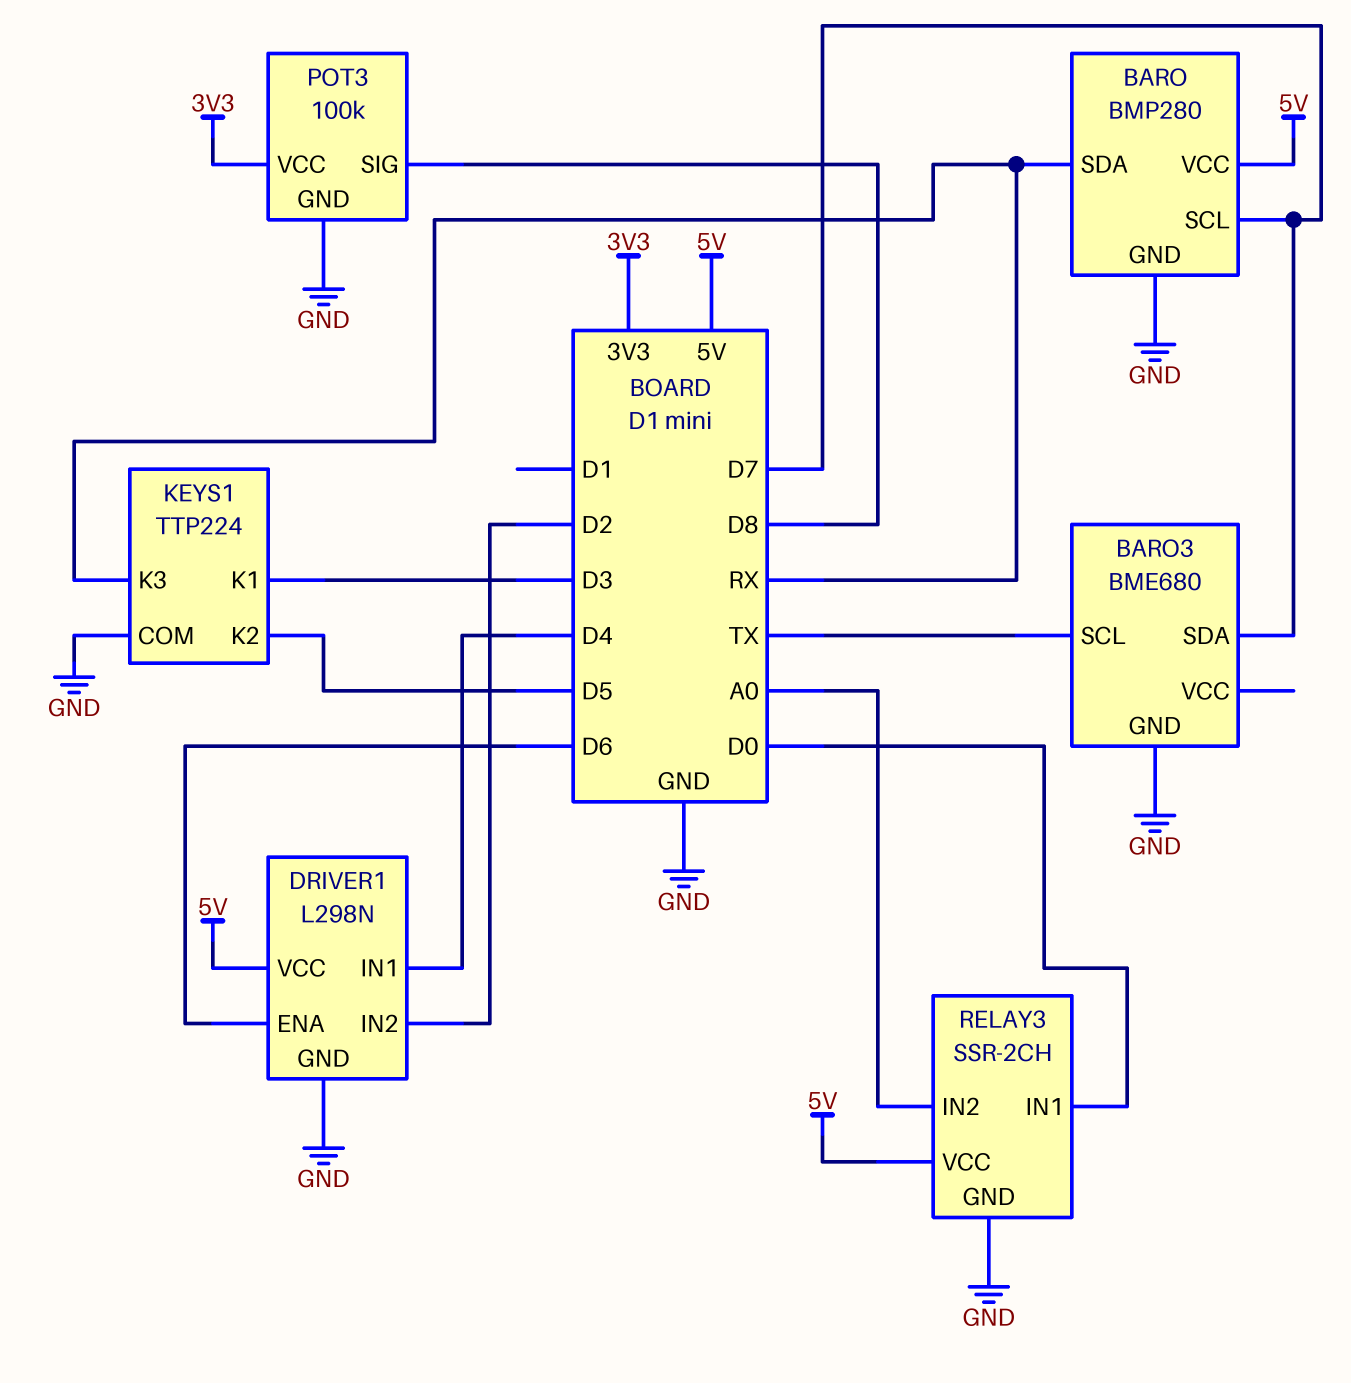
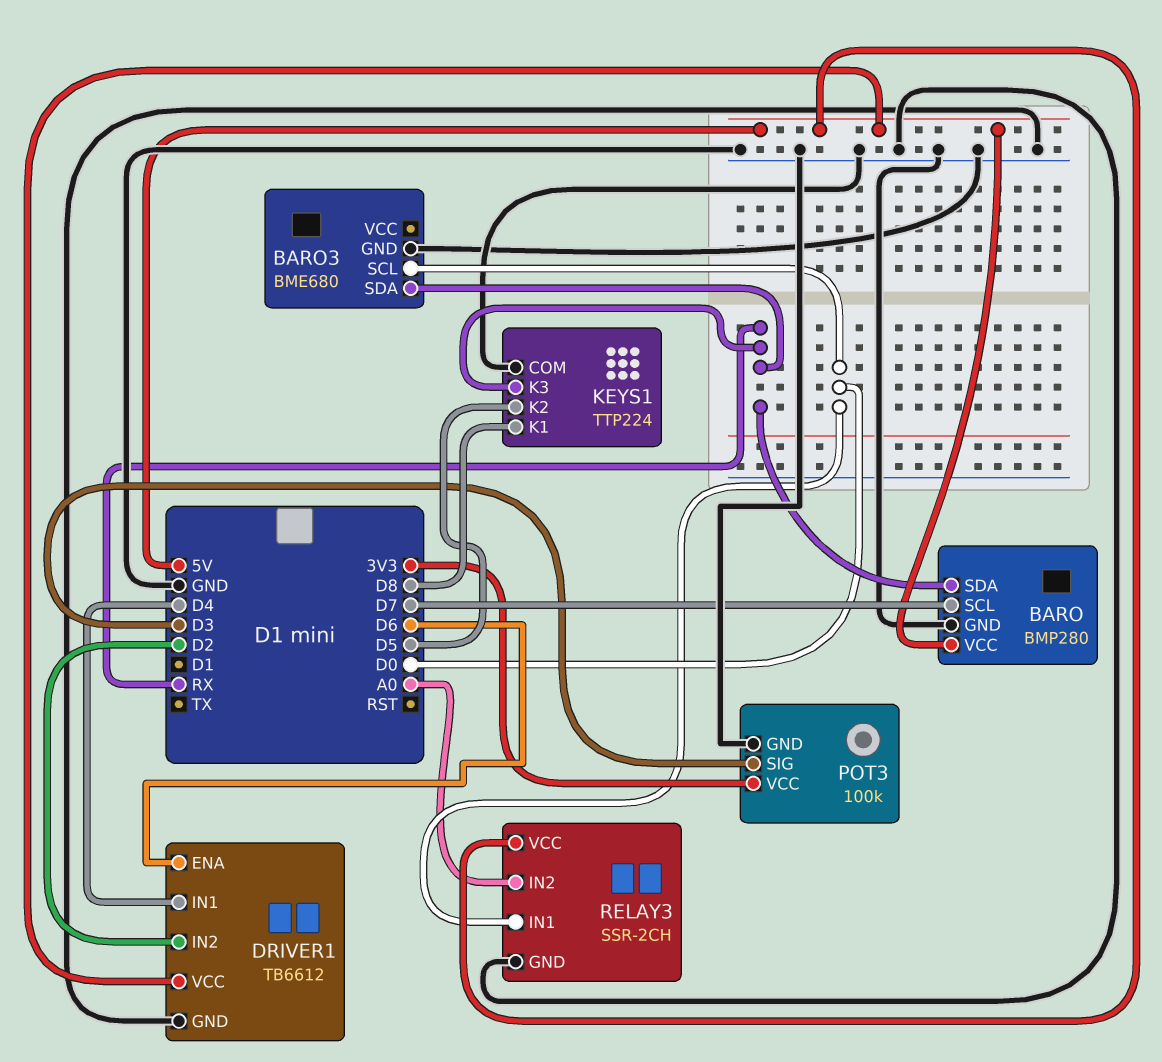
BARO3 pin SCL: TX -> D0
BARO3 pin SDA: D7 -> RX
DRIVER1: L298N -> TB6612
KEYS1 pin K1: D3 -> D8
POT3 pin SIG: D8 -> D3

